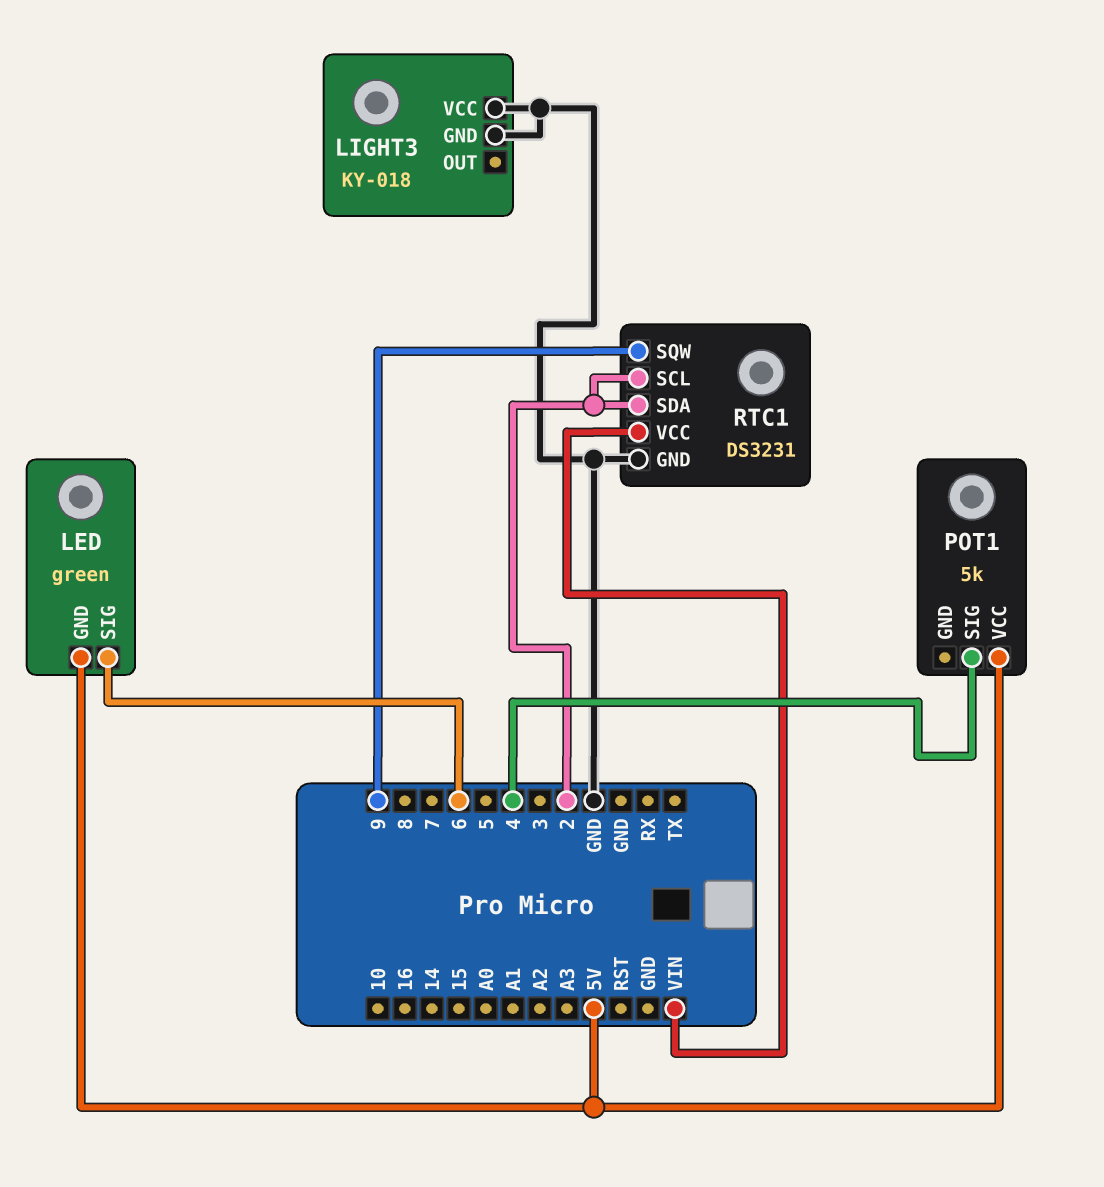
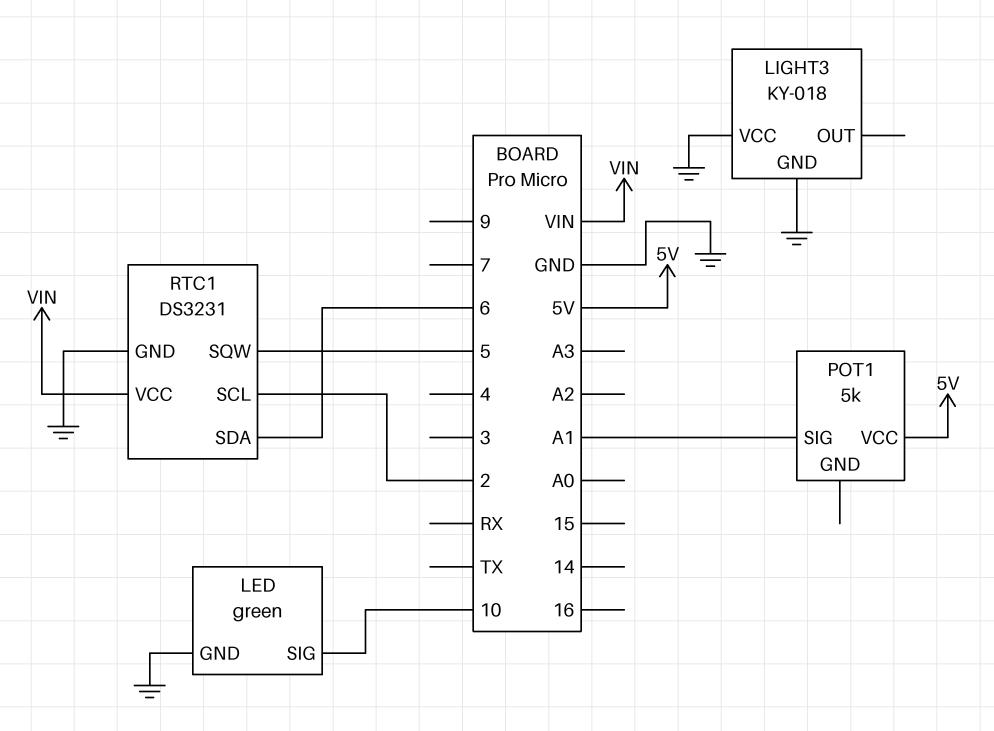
LED pin GND: 5V -> GND
LED pin SIG: 6 -> 10
POT1 pin SIG: 4 -> A1
RTC1 pin SDA: 2 -> 6
RTC1 pin SQW: 9 -> 5

